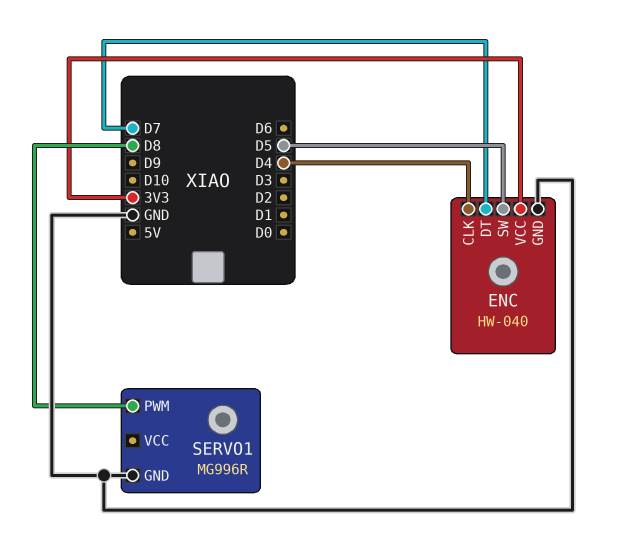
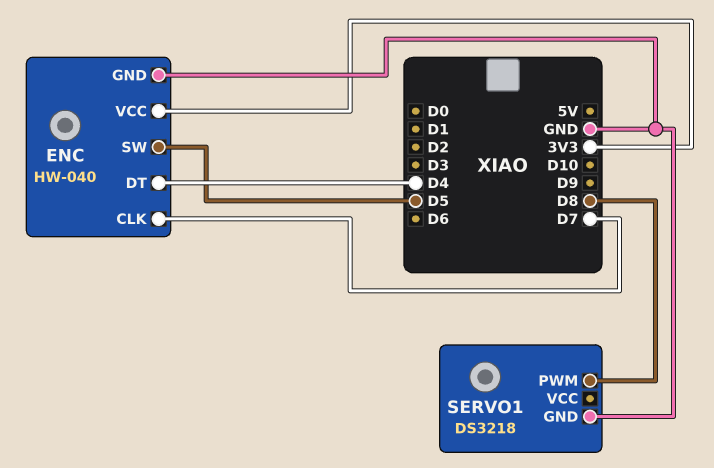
ENC pin CLK: D4 -> D7
ENC pin DT: D7 -> D4
SERVO1: MG996R -> DS3218

